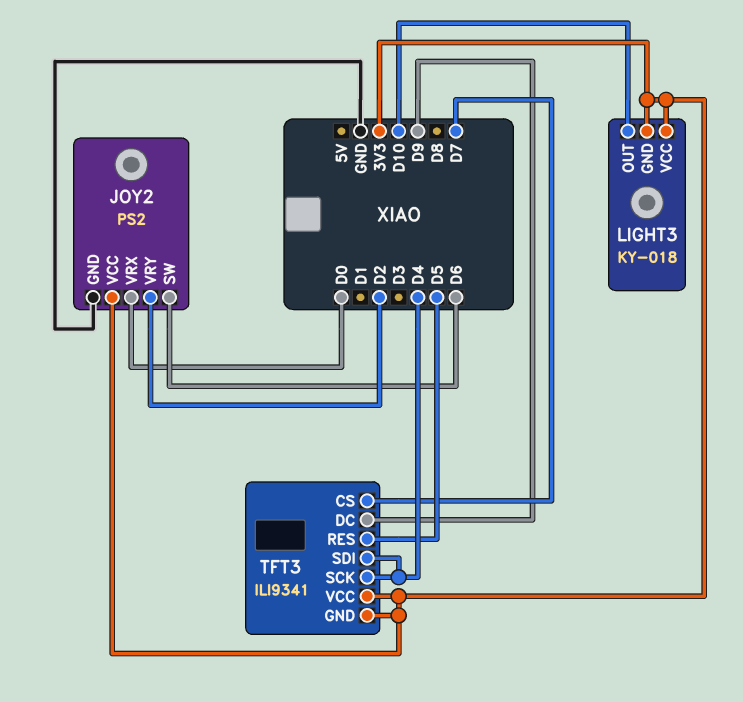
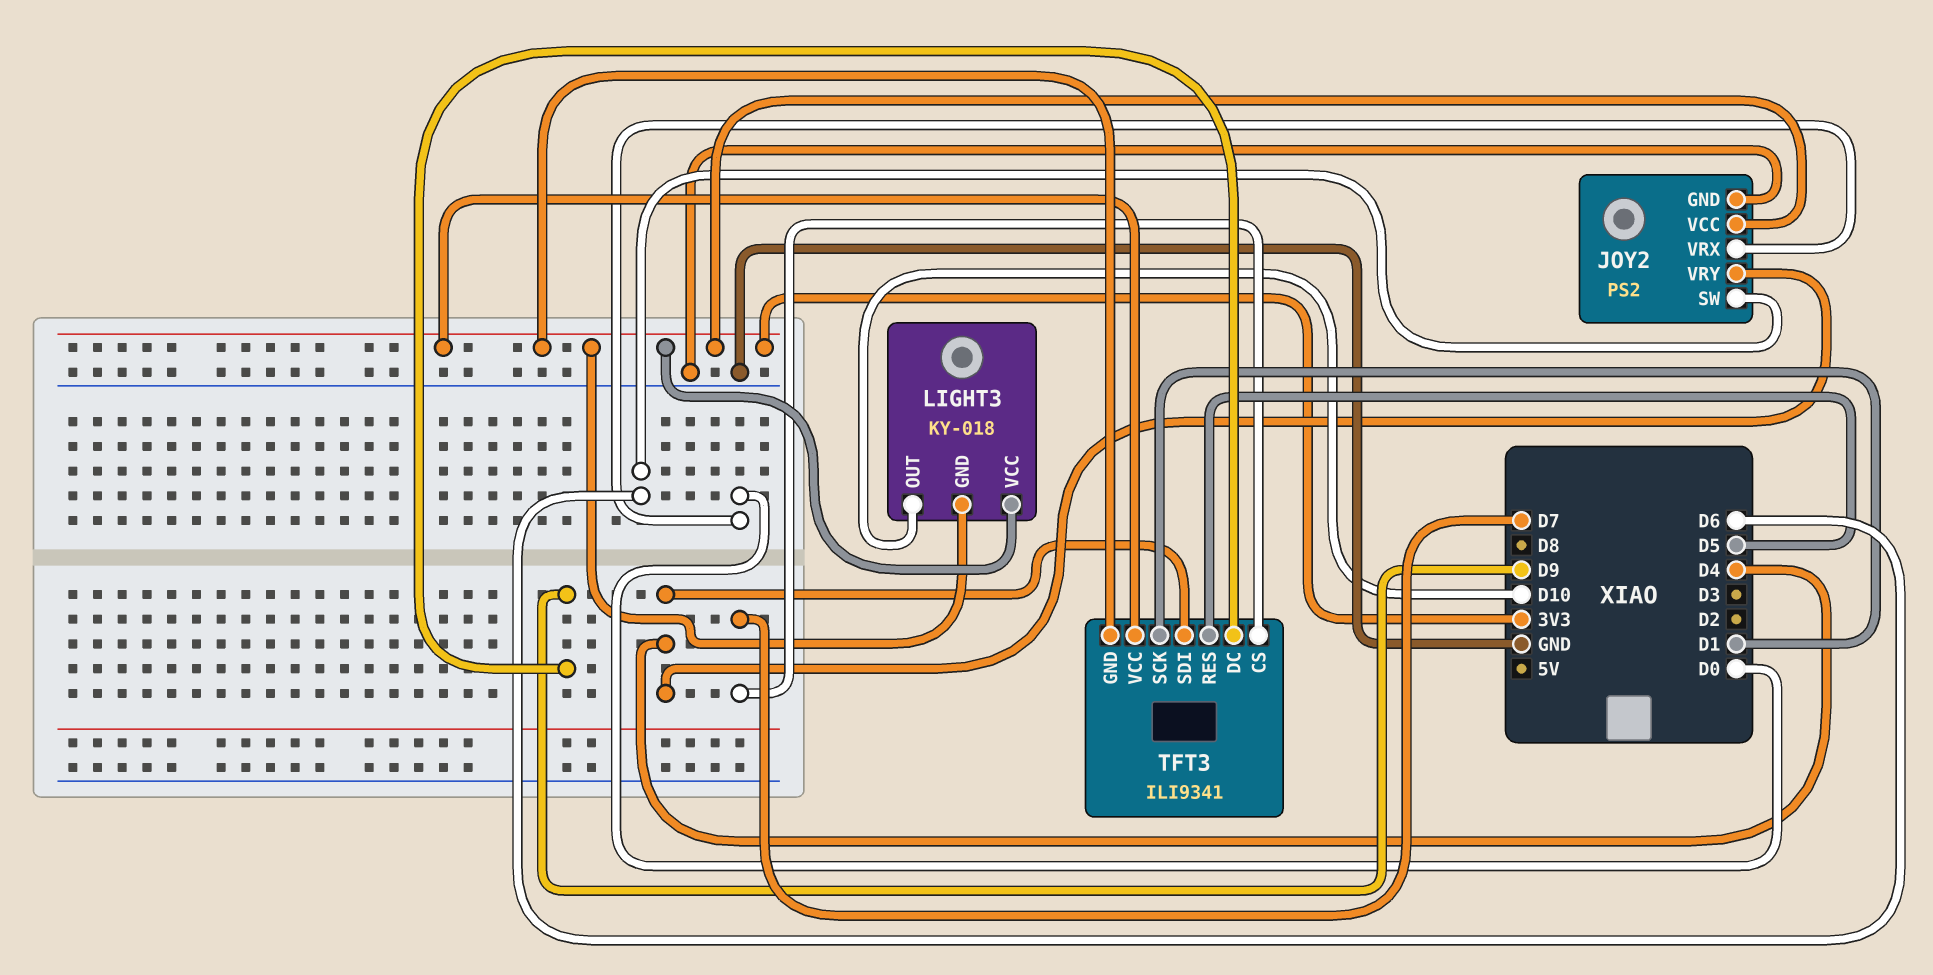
JOY2 pin VRY: D2 -> D4
TFT3 pin SCK: D4 -> D1

